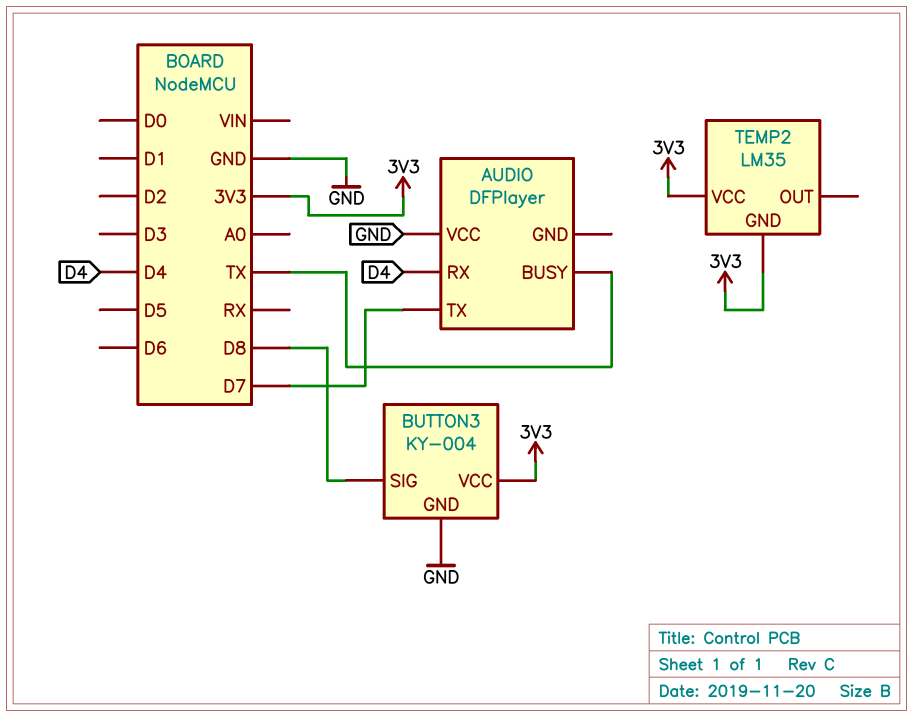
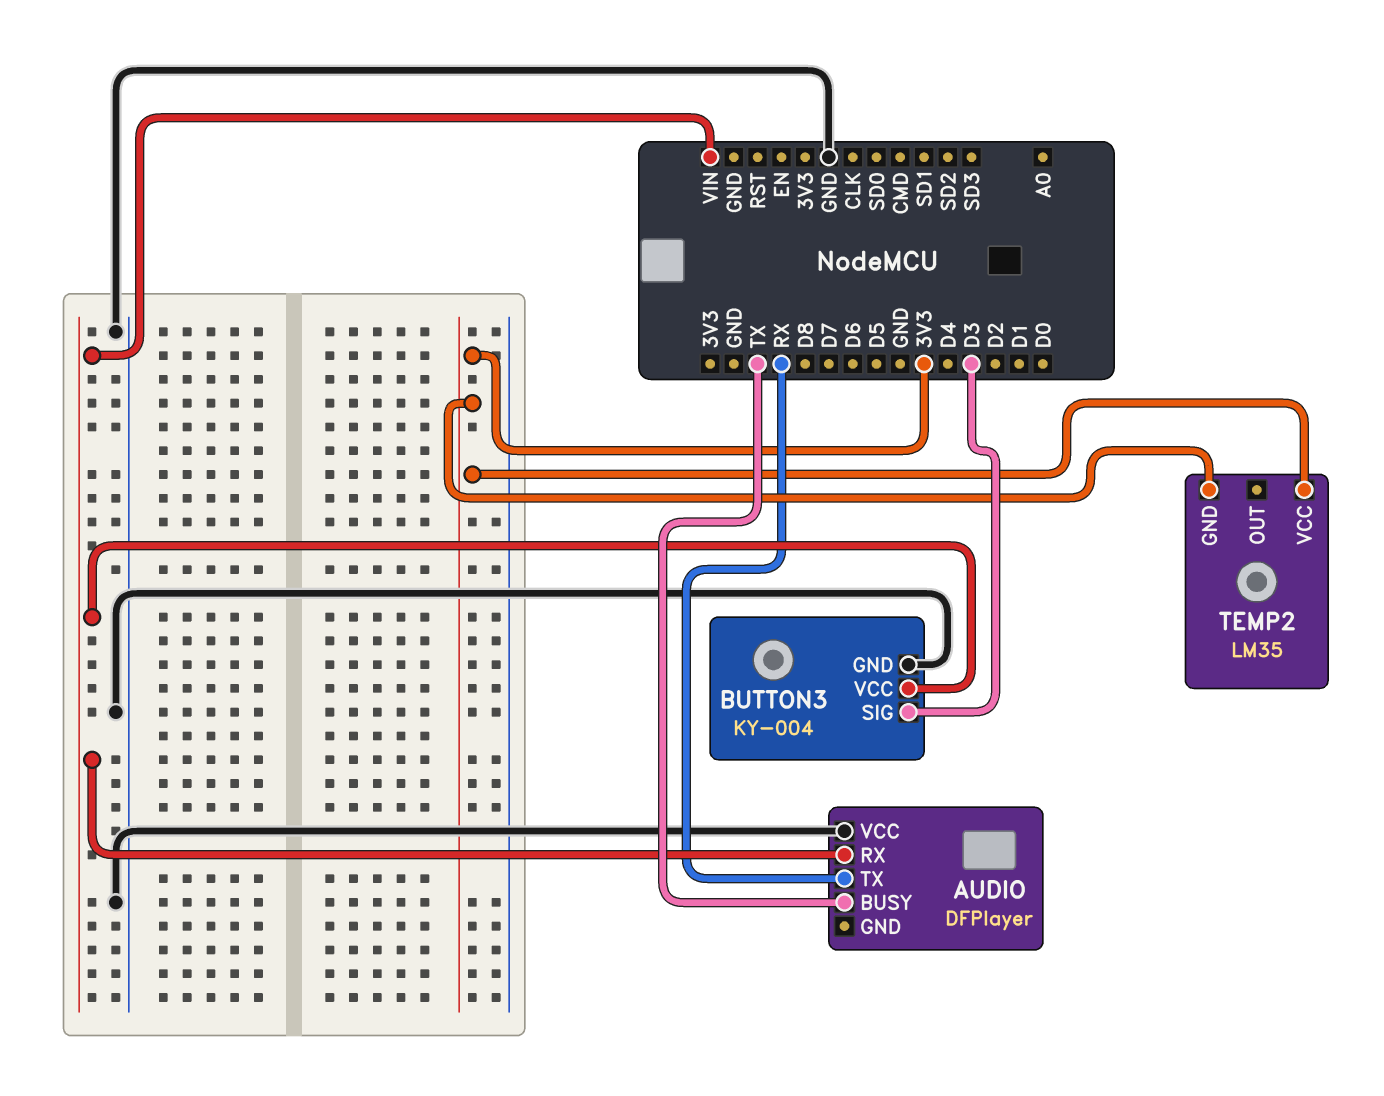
AUDIO pin RX: D4 -> VIN
AUDIO pin TX: D7 -> RX
BUTTON3 pin SIG: D8 -> D3
BUTTON3 pin VCC: 3V3 -> VIN

